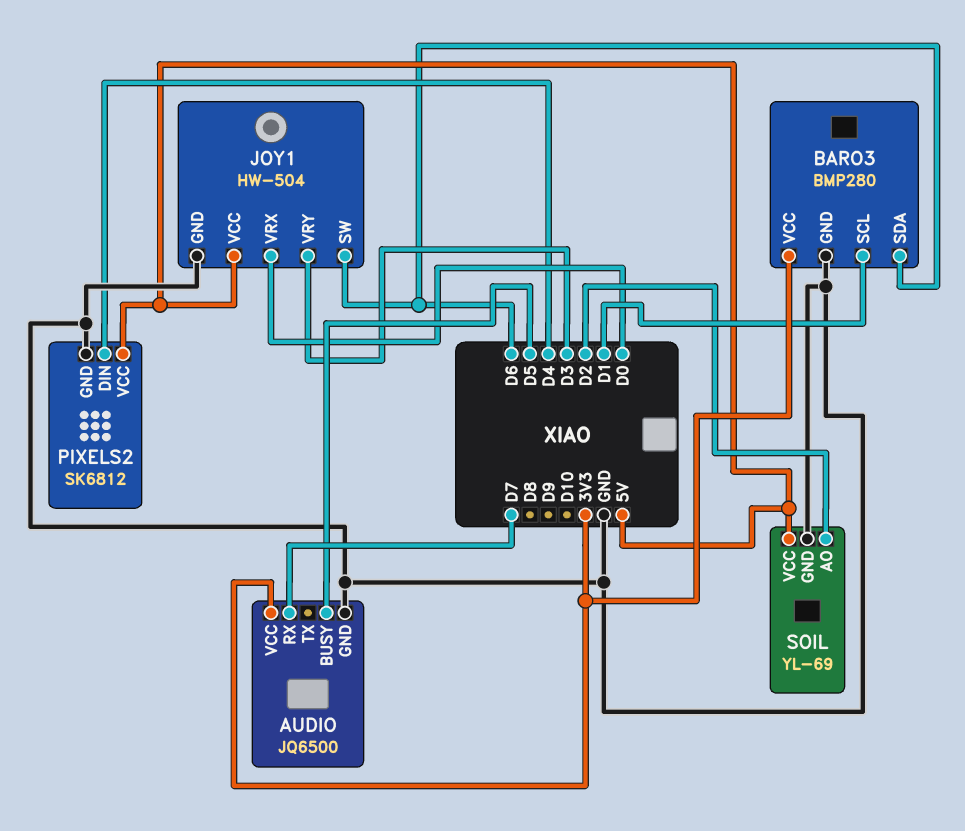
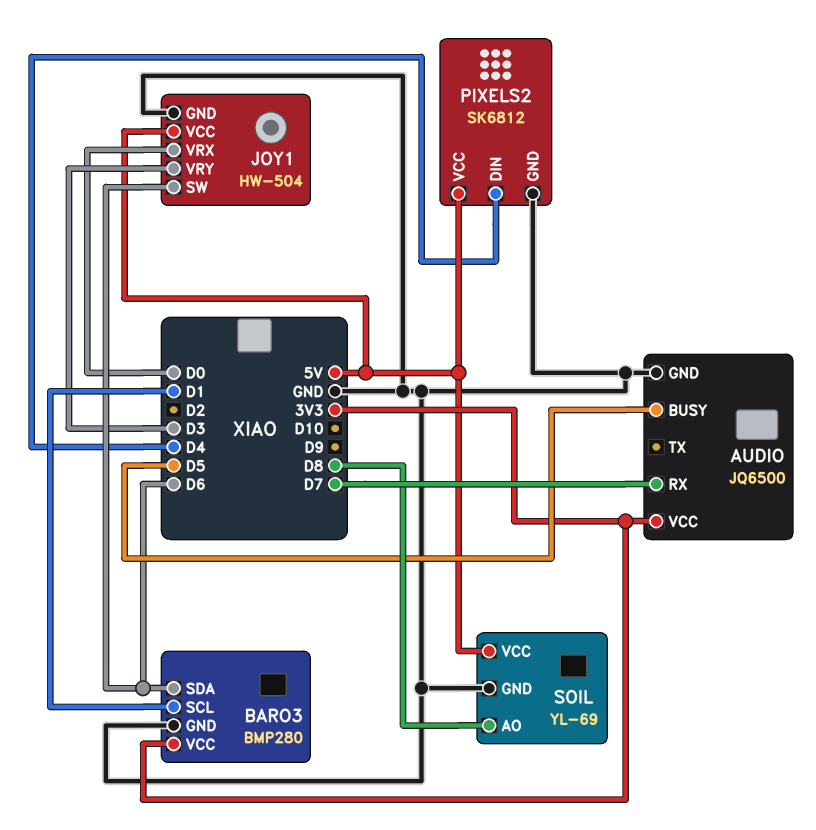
SOIL pin AO: D2 -> D8

